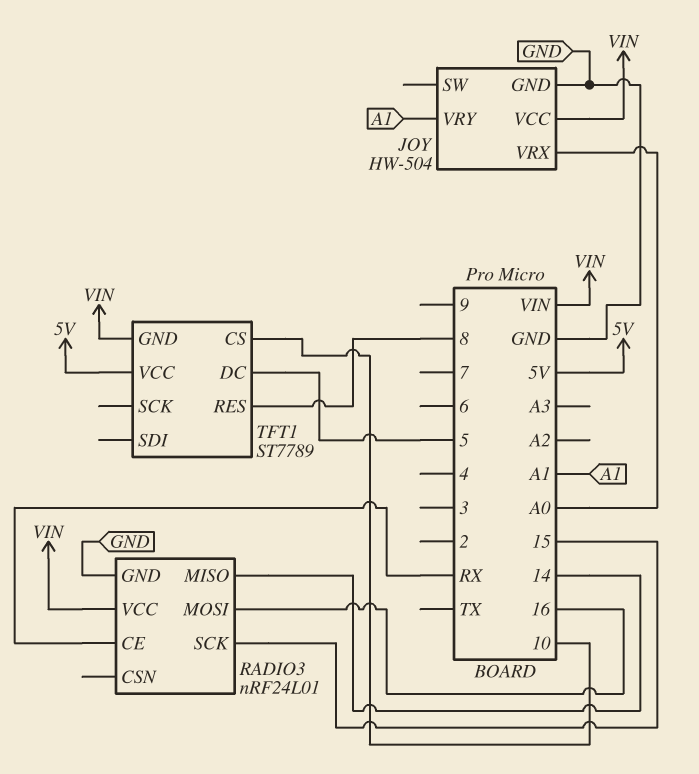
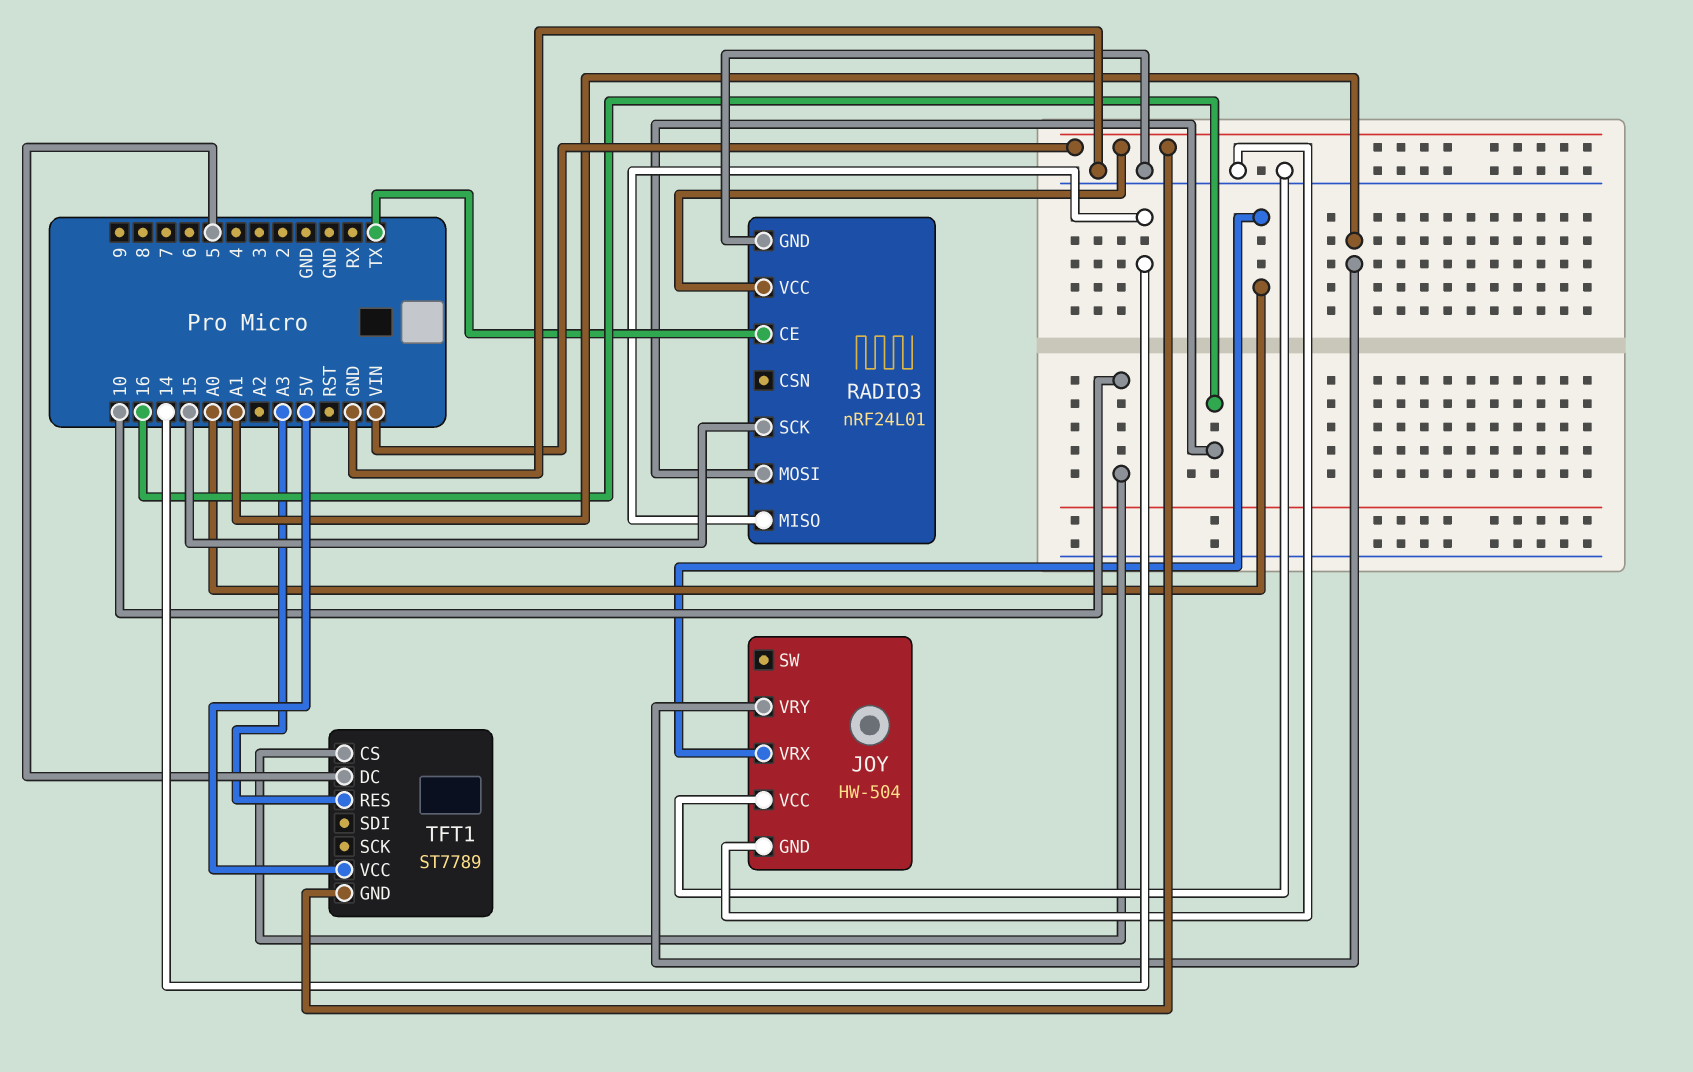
JOY pin VCC: VIN -> GND
RADIO3 pin CE: RX -> TX
TFT1 pin RES: 8 -> A3

